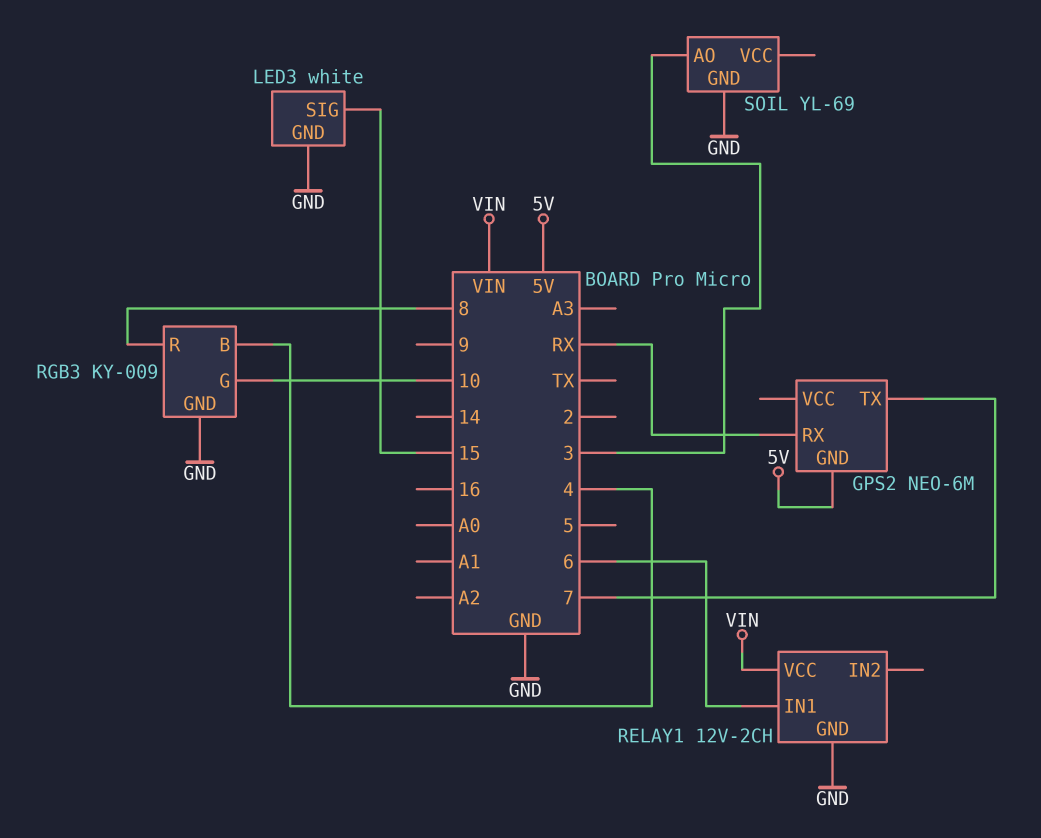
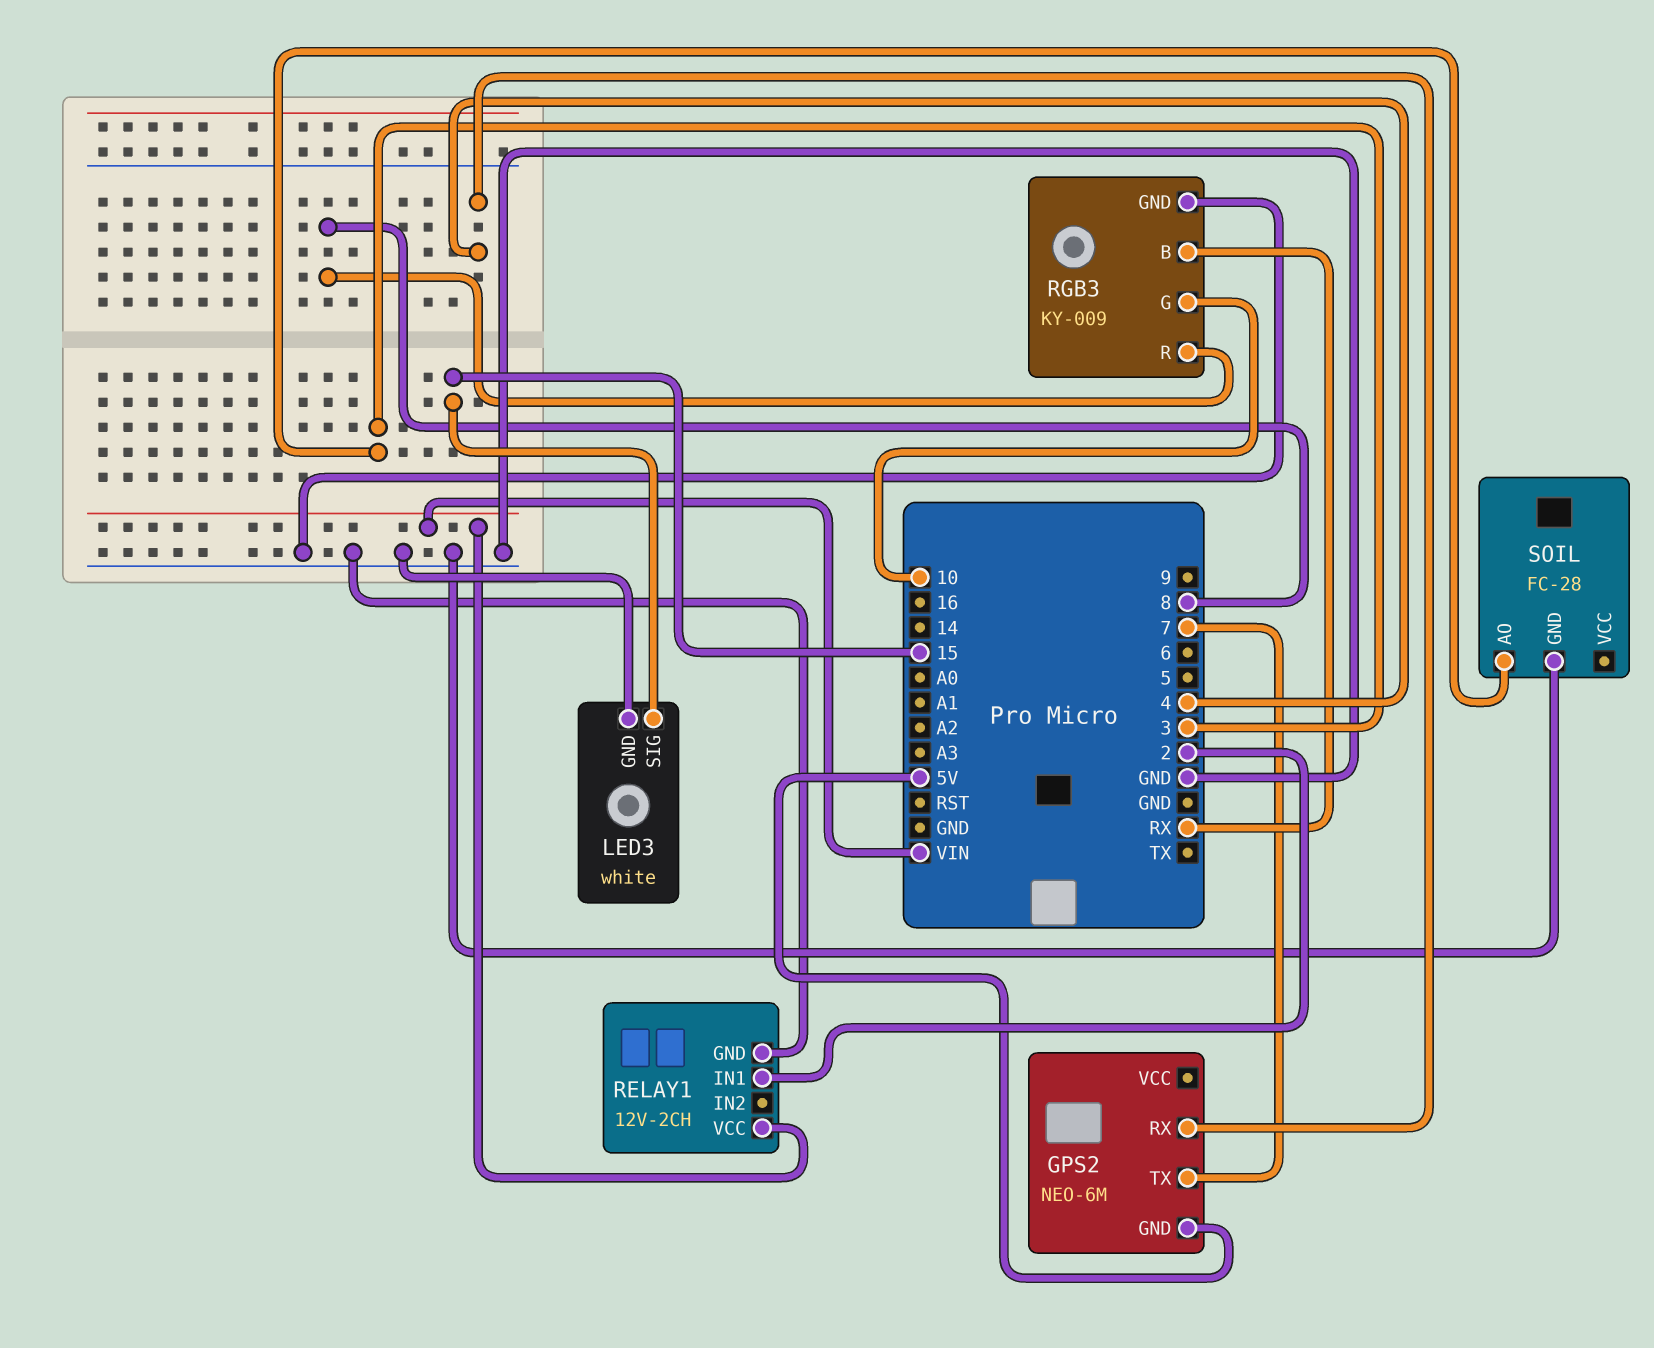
GPS2 pin RX: RX -> 4
RELAY1 pin IN1: 6 -> 2
RGB3 pin B: 4 -> RX
SOIL: YL-69 -> FC-28

